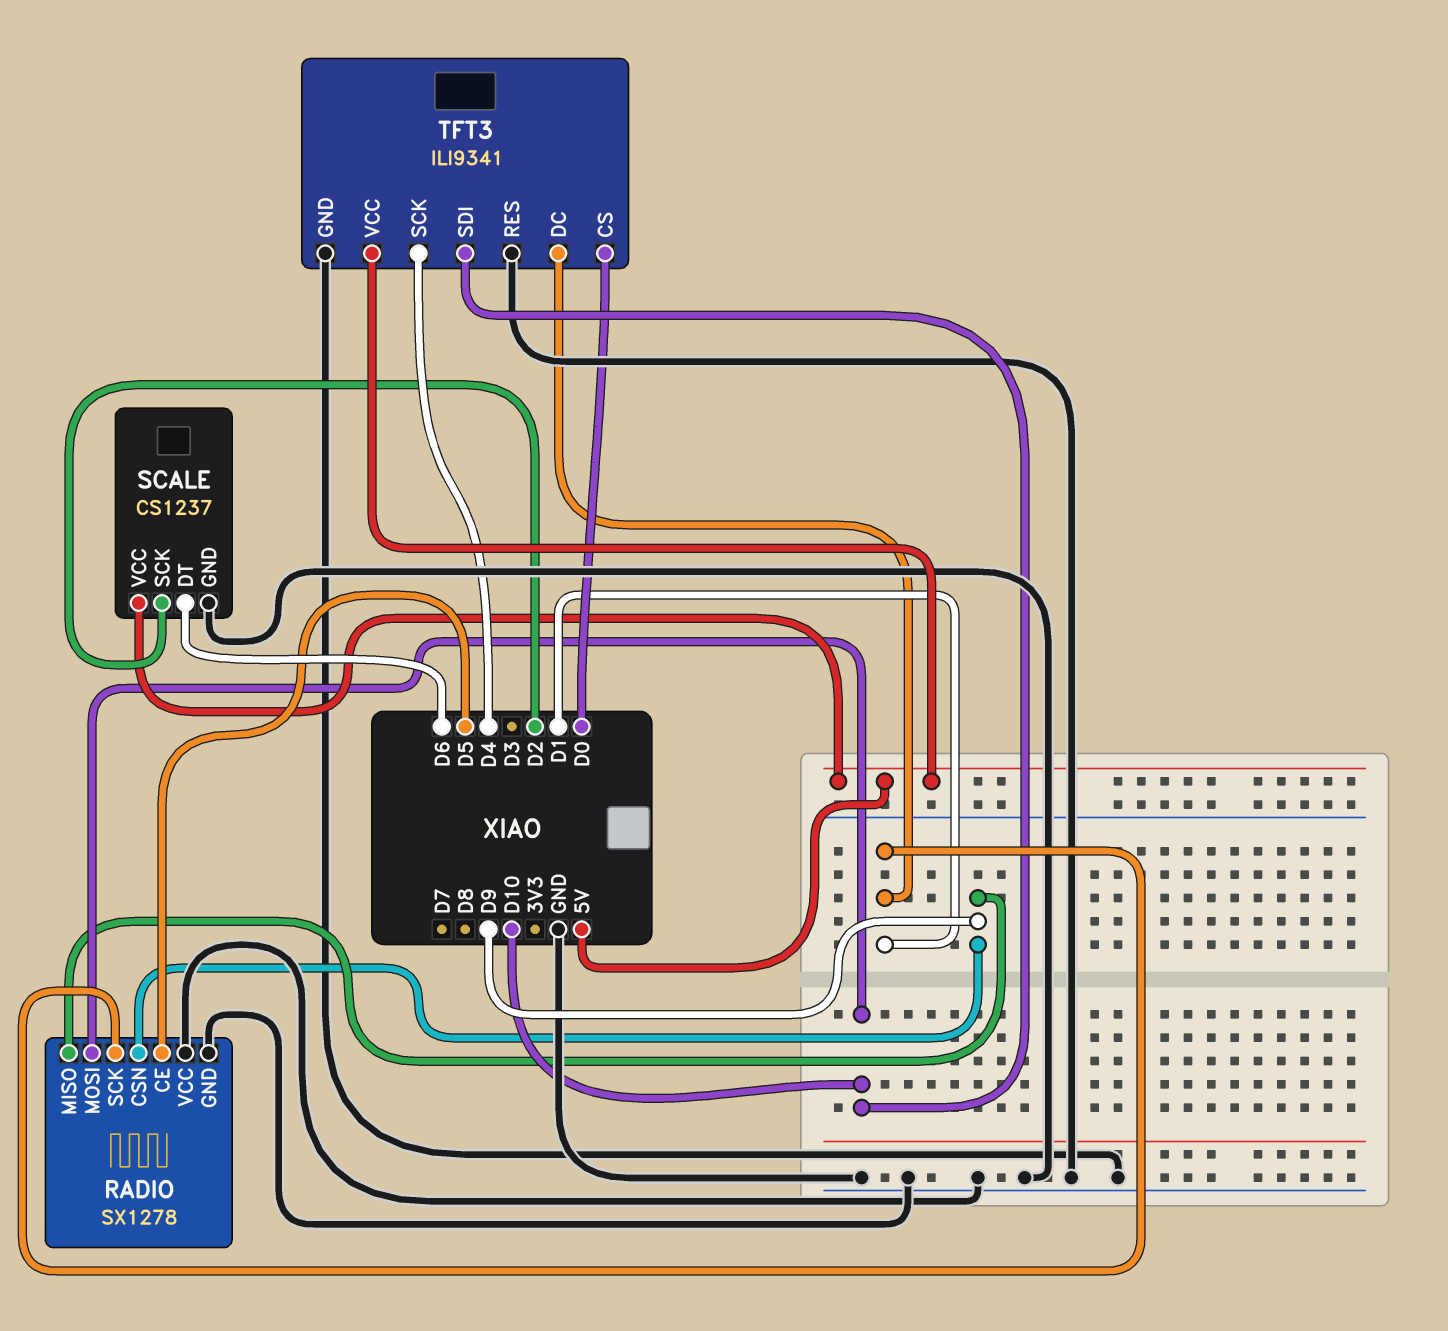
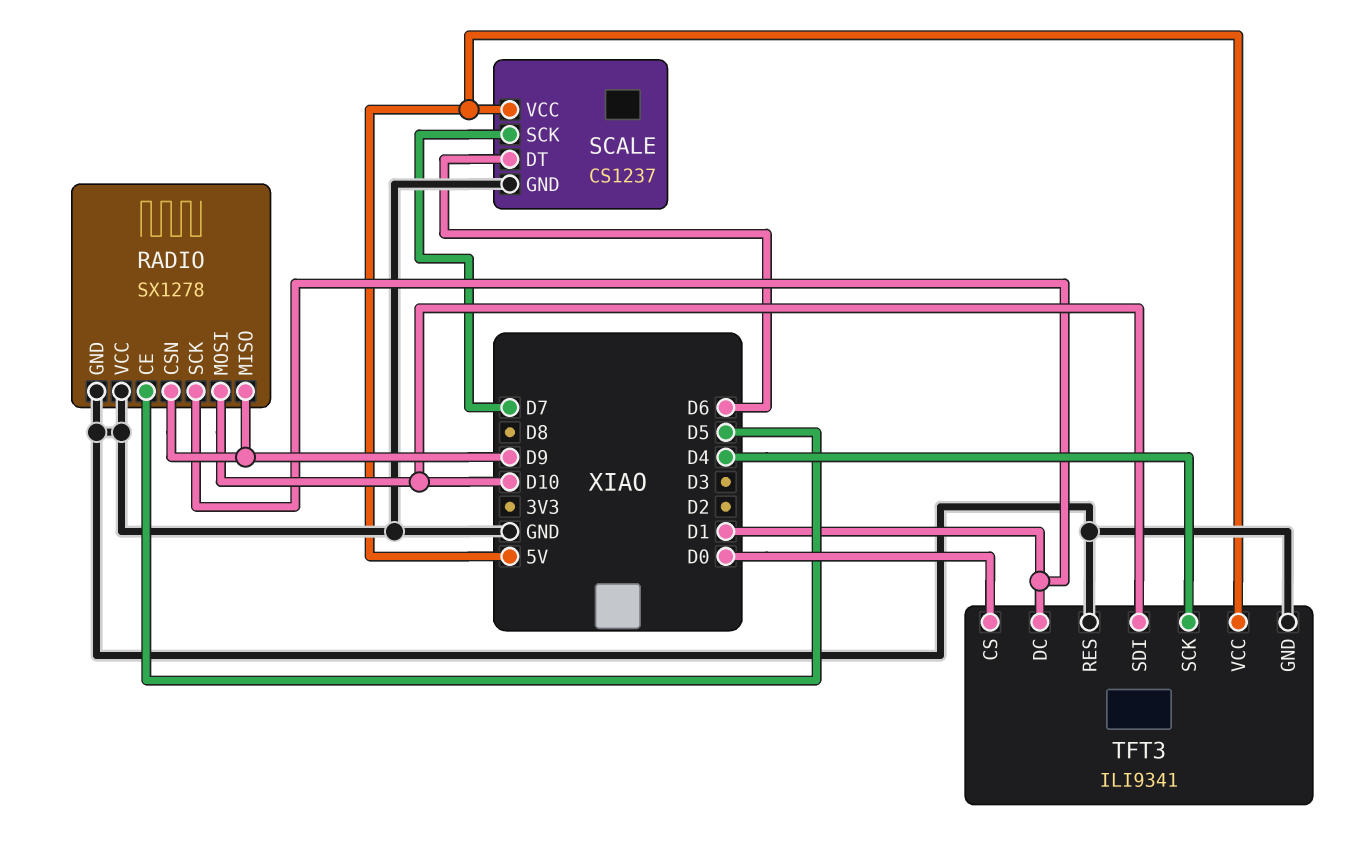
SCALE pin SCK: D2 -> D7

